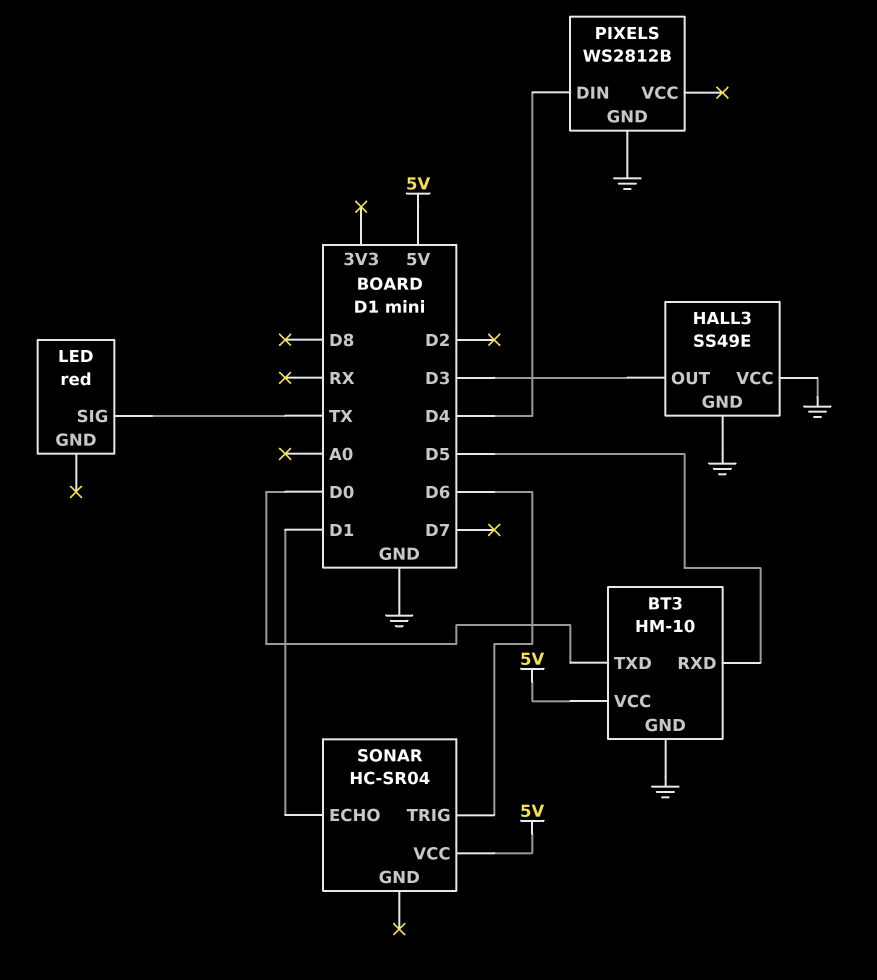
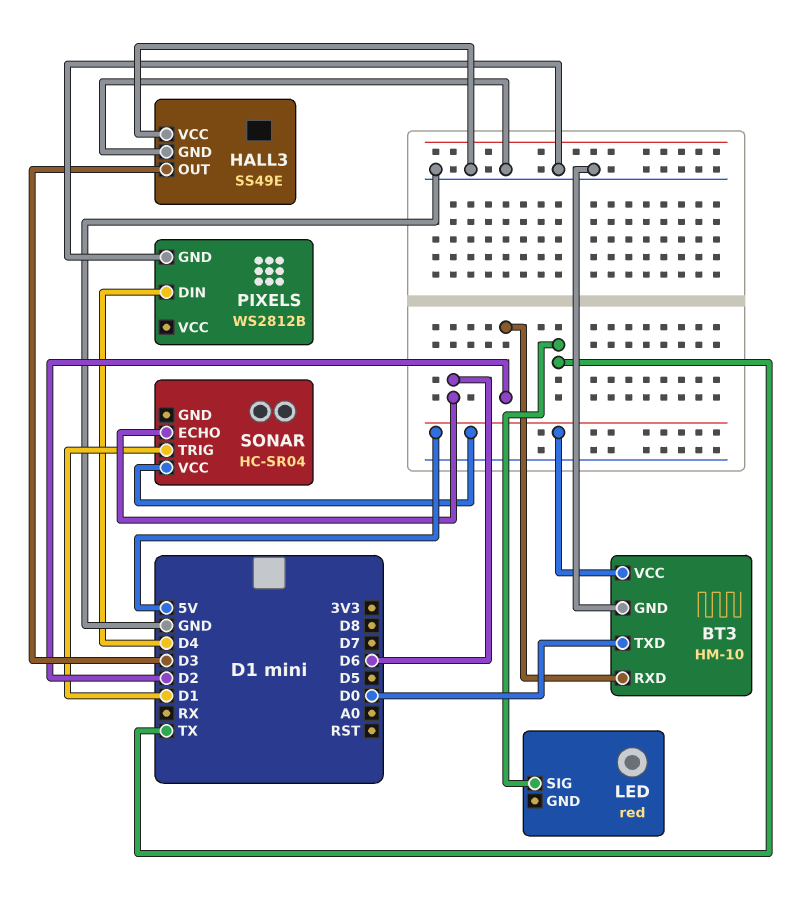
BT3 pin RXD: D5 -> D2
SONAR pin ECHO: D1 -> D6
SONAR pin TRIG: D6 -> D1

